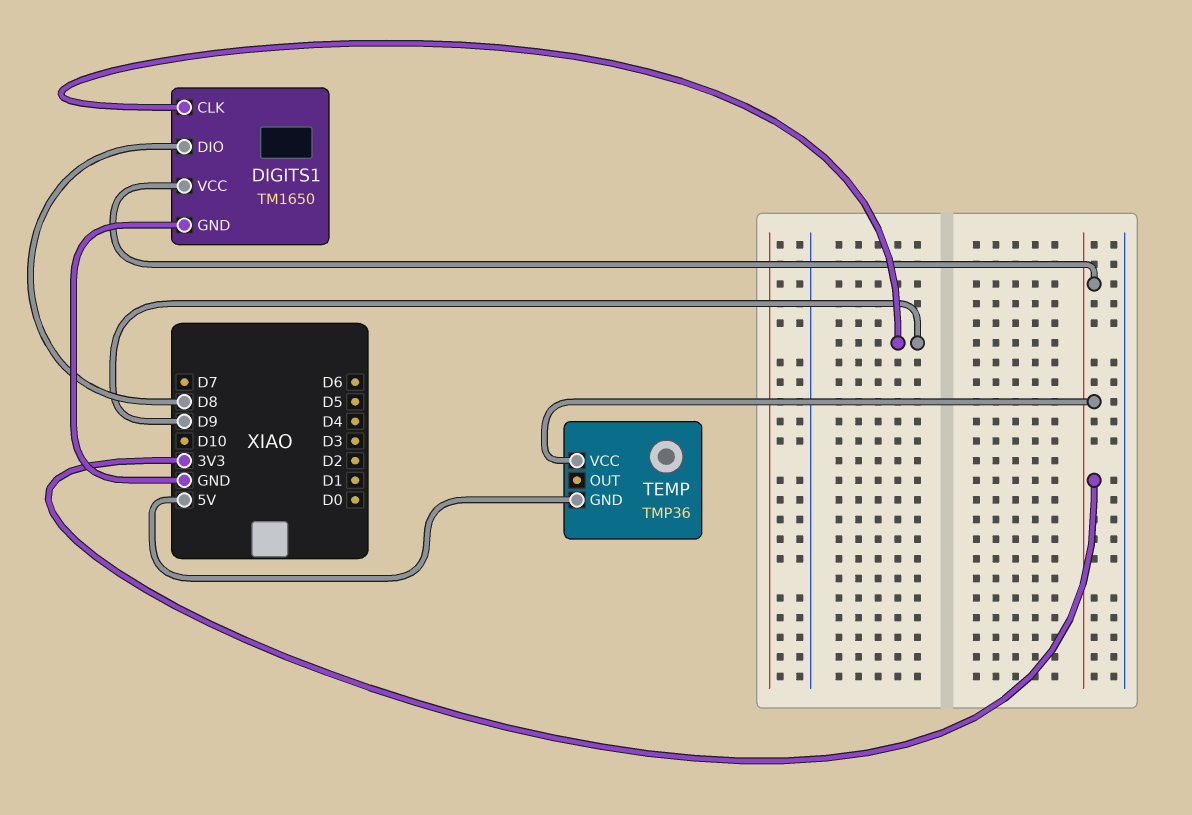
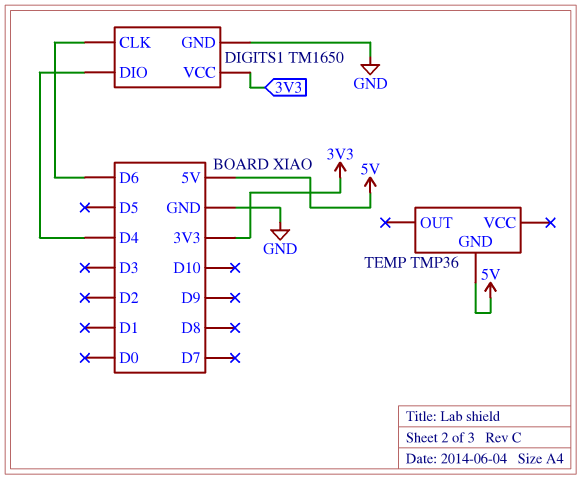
DIGITS1 pin CLK: D9 -> D6
DIGITS1 pin DIO: D8 -> D4
TEMP pin VCC: 3V3 -> none

